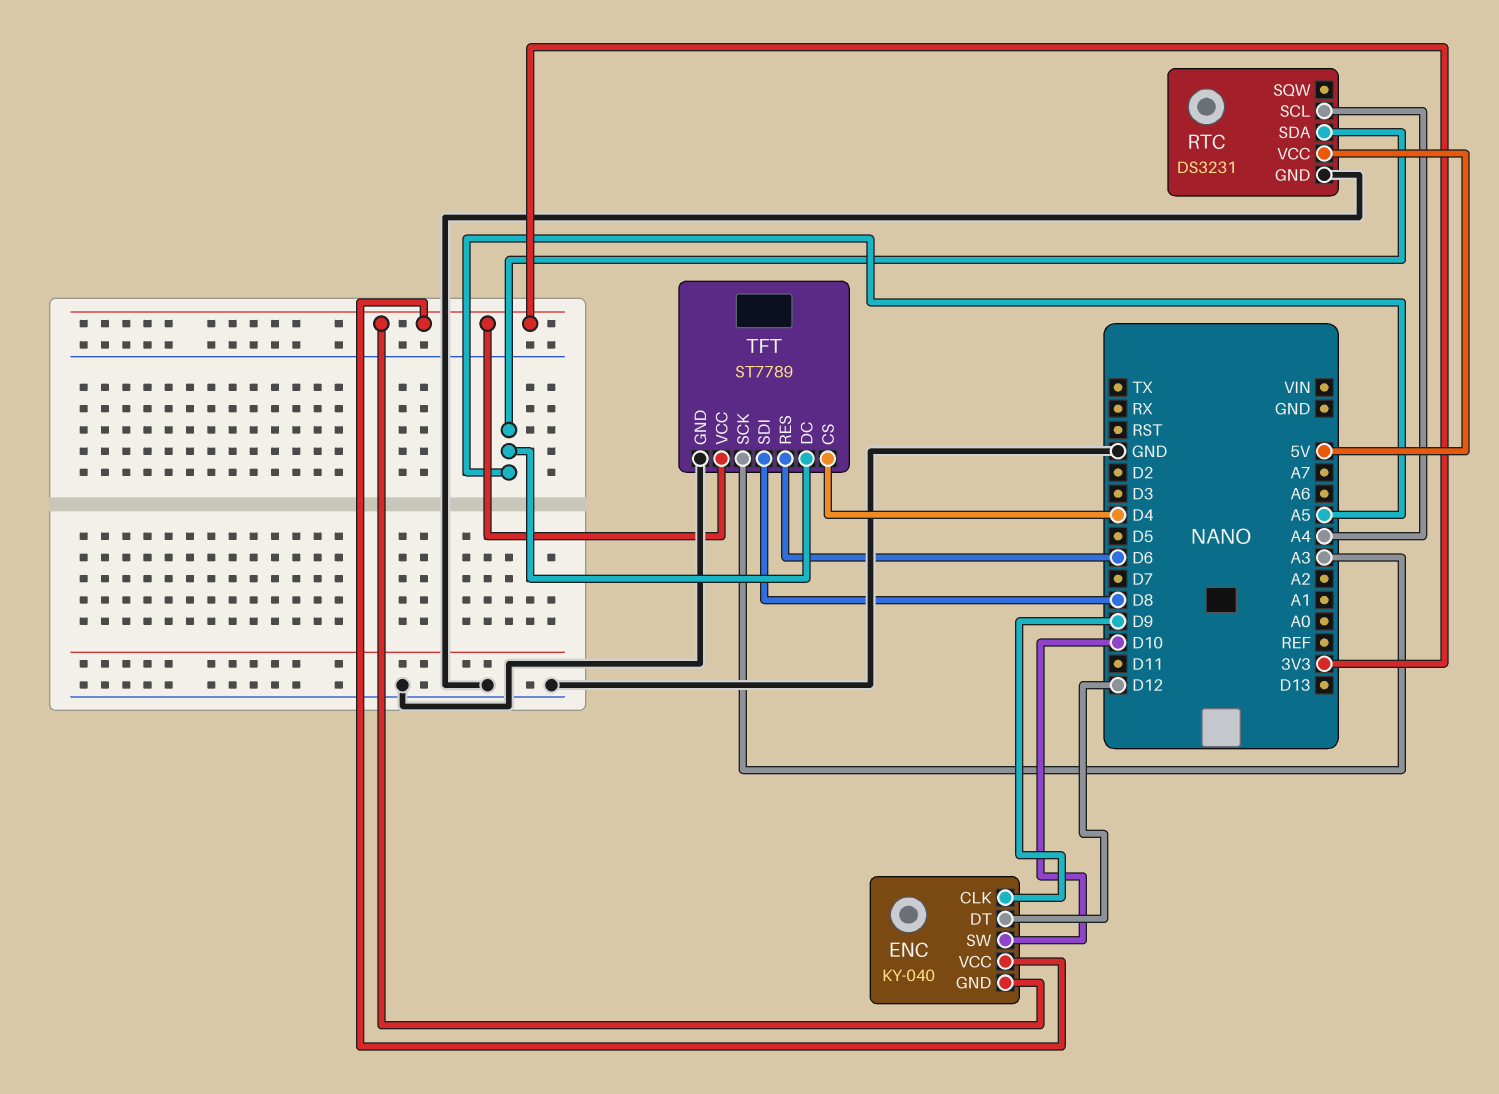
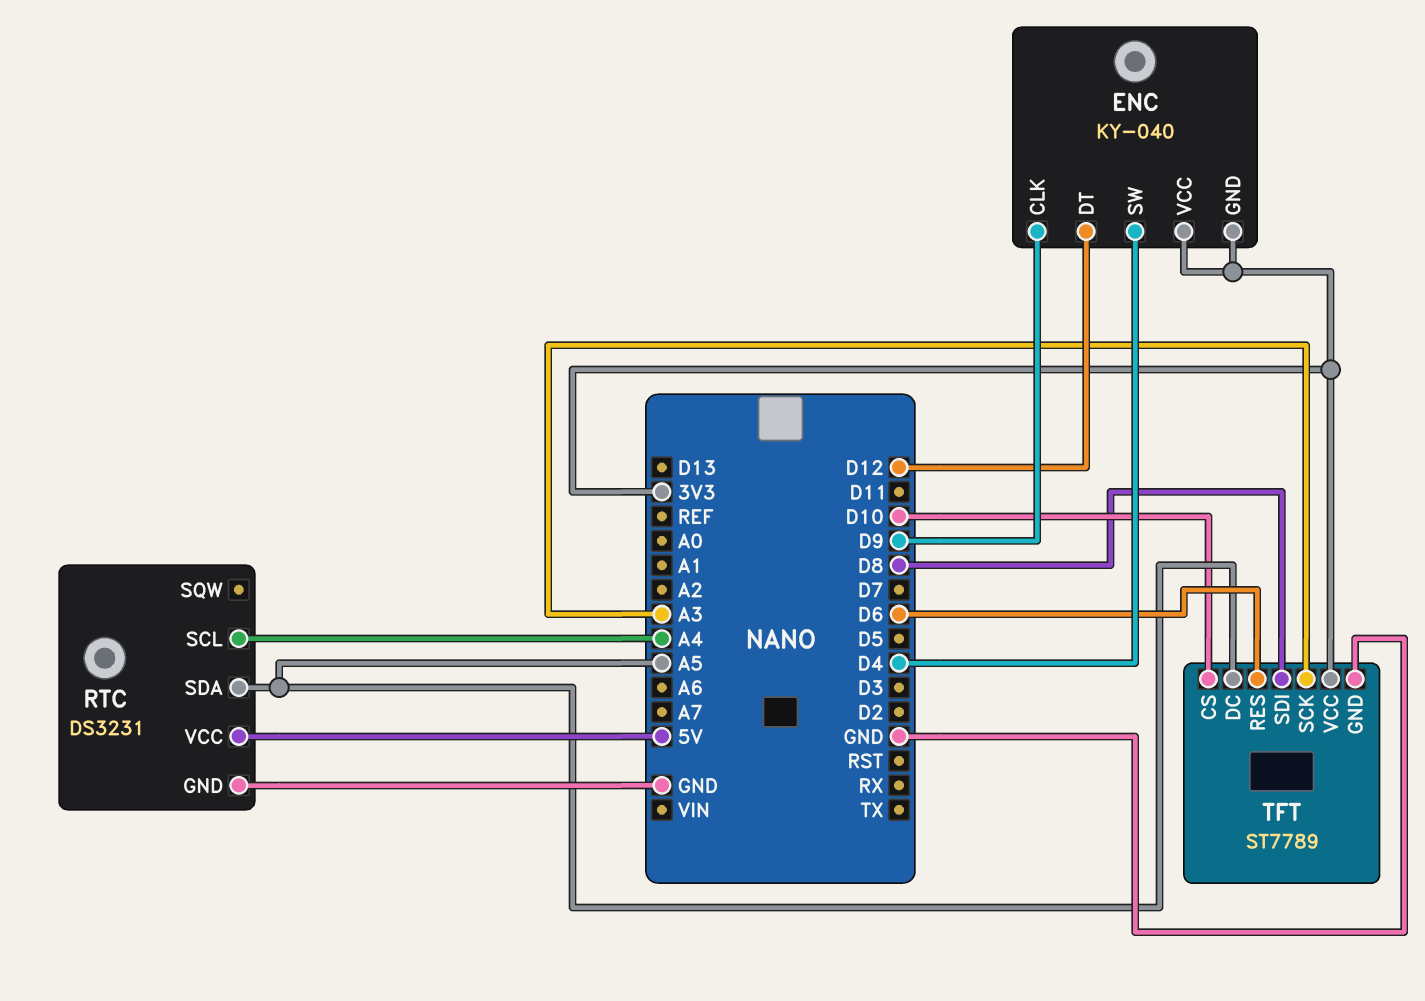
ENC pin SW: D10 -> D4
TFT pin CS: D4 -> D10

